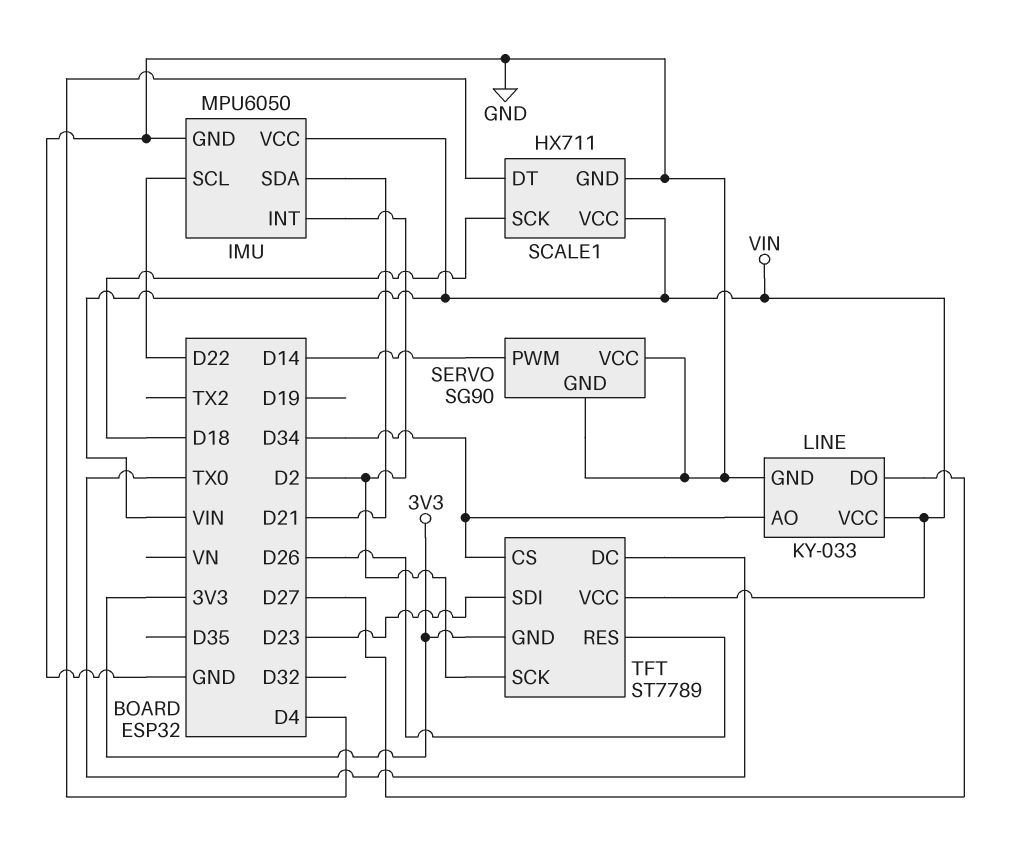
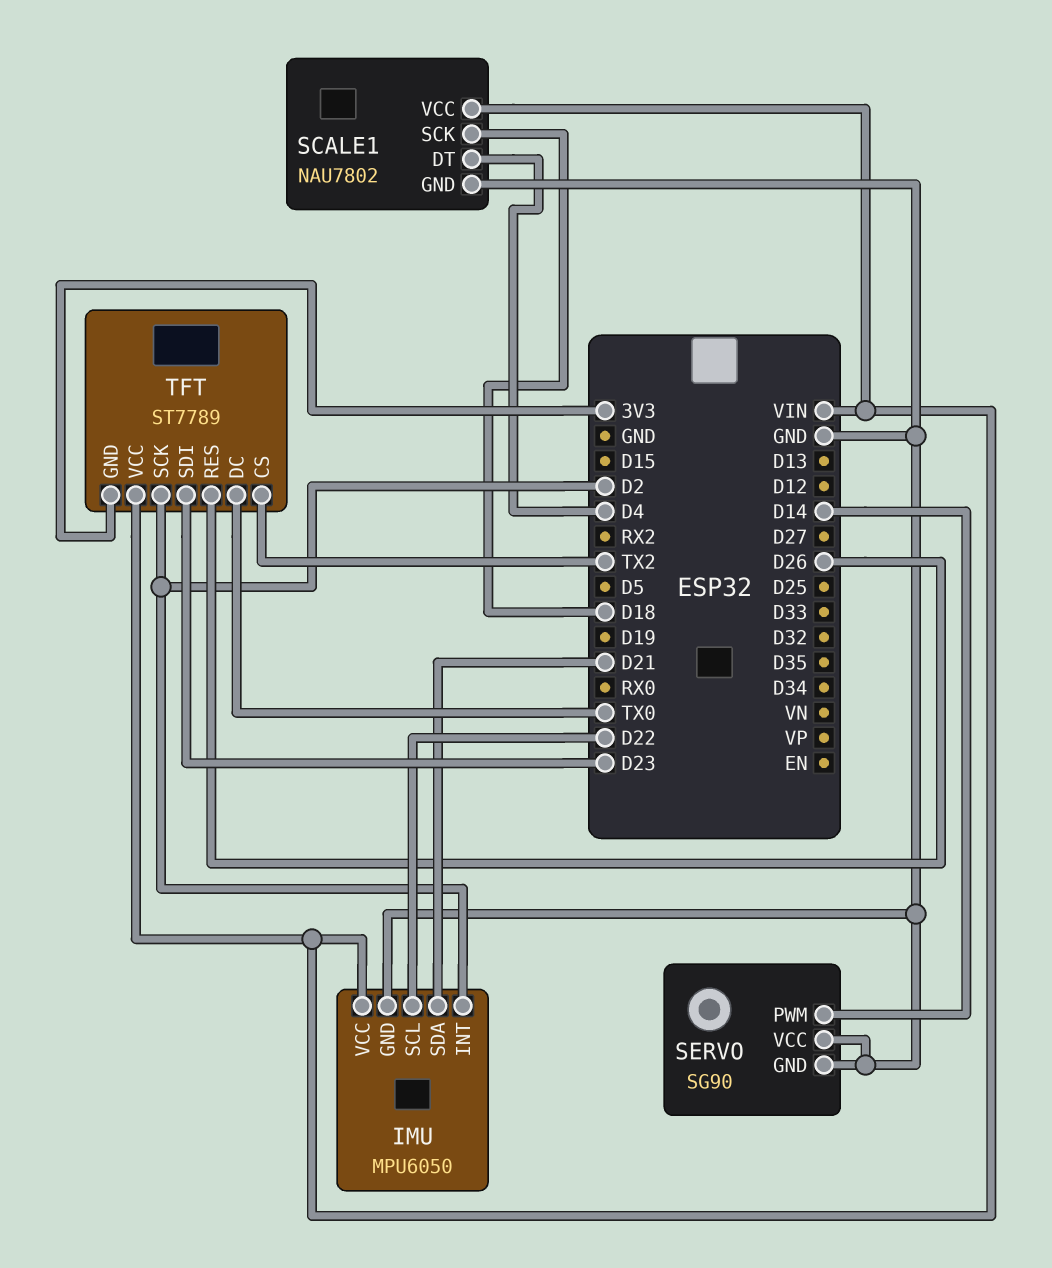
LINE: KY-033 -> none
LINE pin AO: D34 -> none
LINE pin DO: D27 -> none
LINE pin GND: GND -> none
LINE pin VCC: VIN -> none
SCALE1: HX711 -> NAU7802
TFT pin CS: D34 -> TX2

